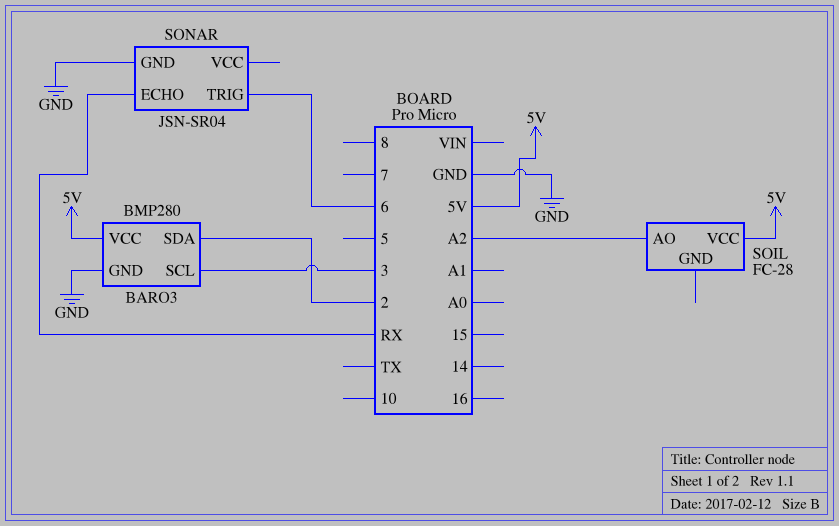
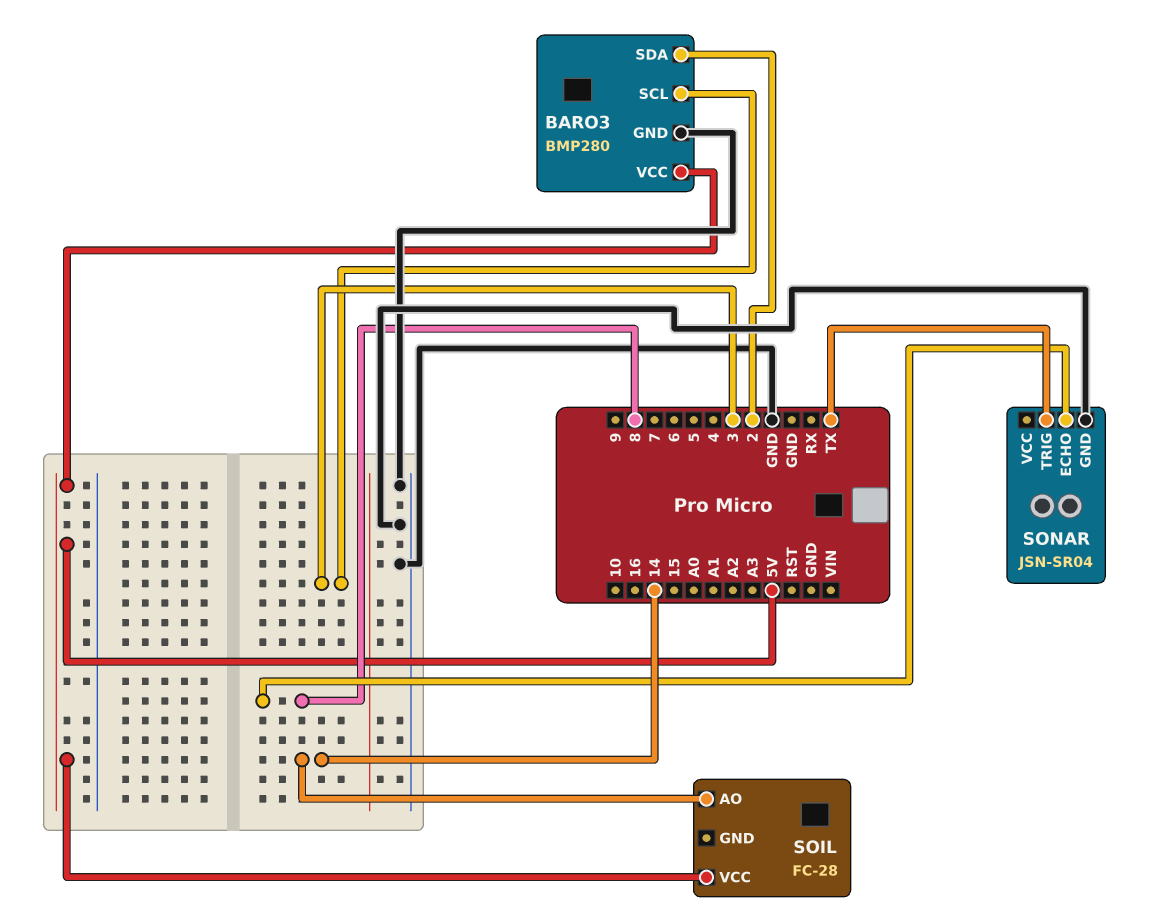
SOIL pin AO: A2 -> 14
SONAR pin ECHO: RX -> 8
SONAR pin TRIG: 6 -> TX

